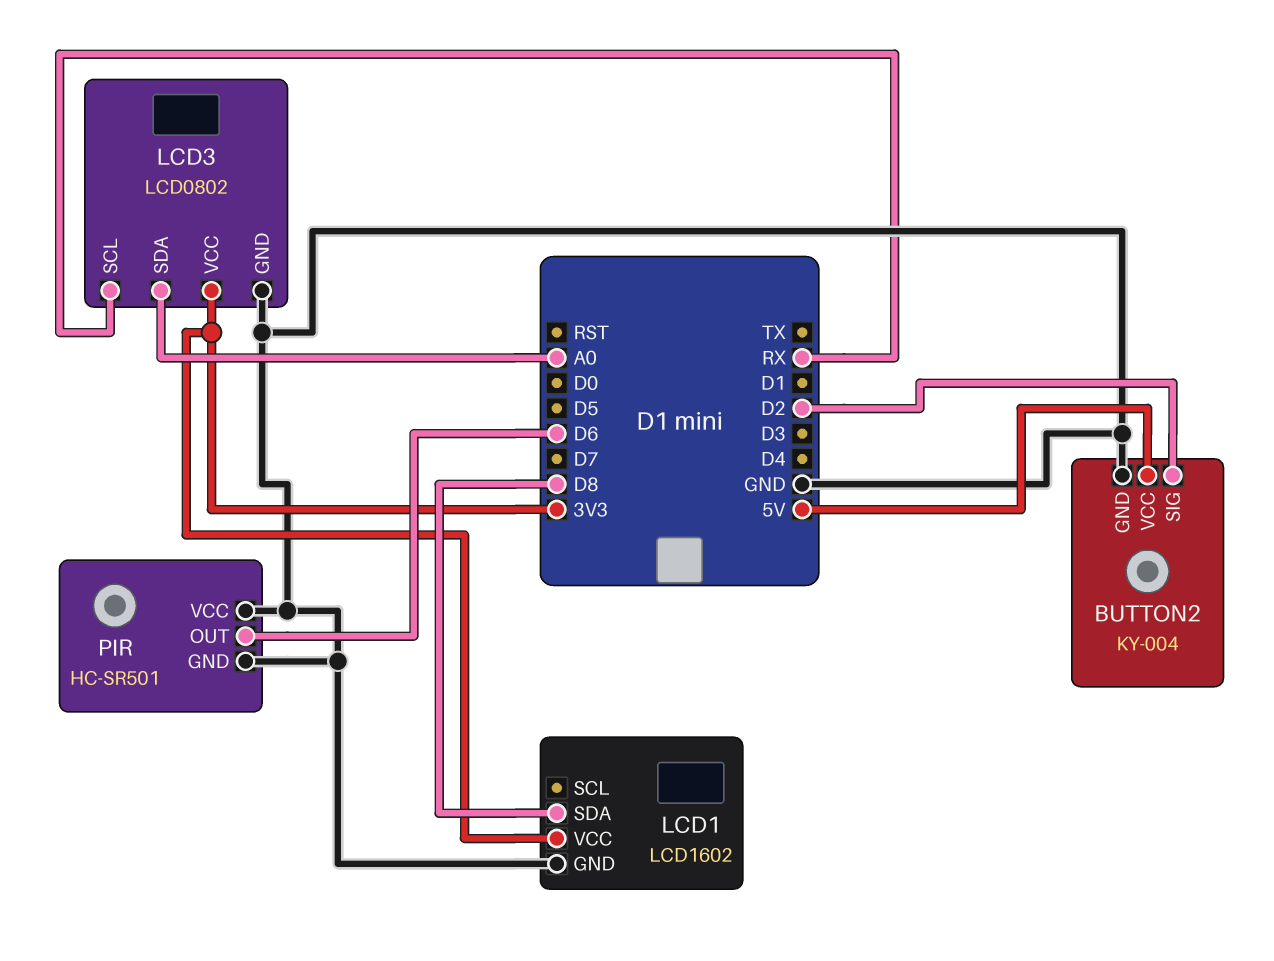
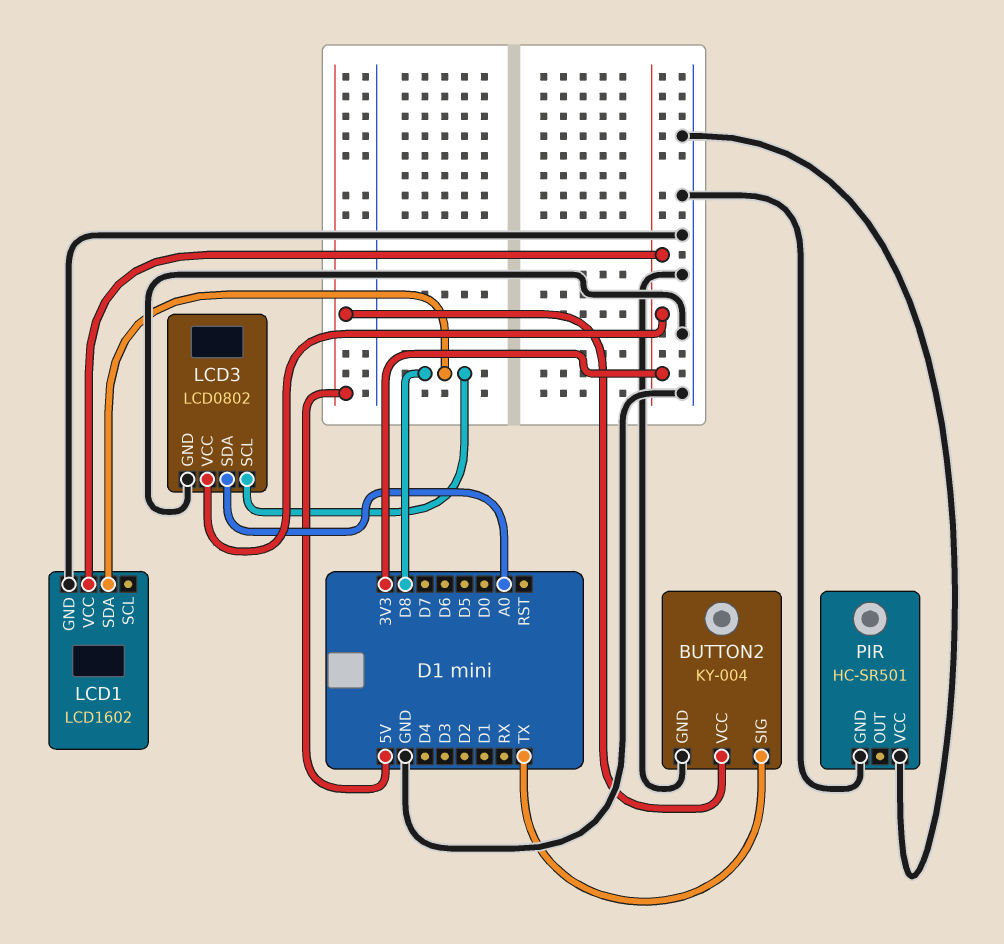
BUTTON2 pin SIG: D2 -> TX
LCD3 pin SCL: RX -> D8
PIR pin OUT: D6 -> none

